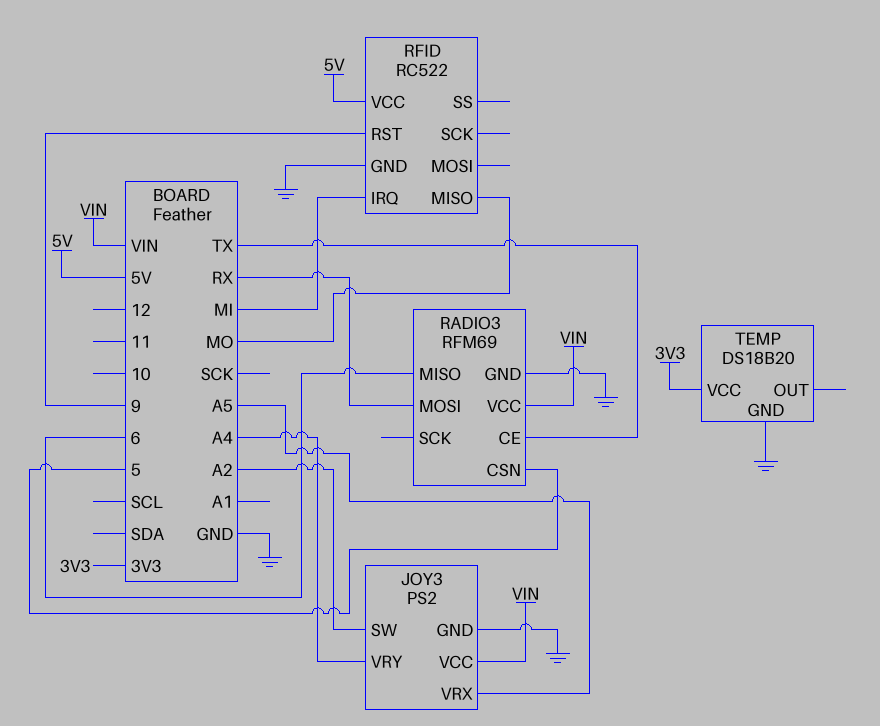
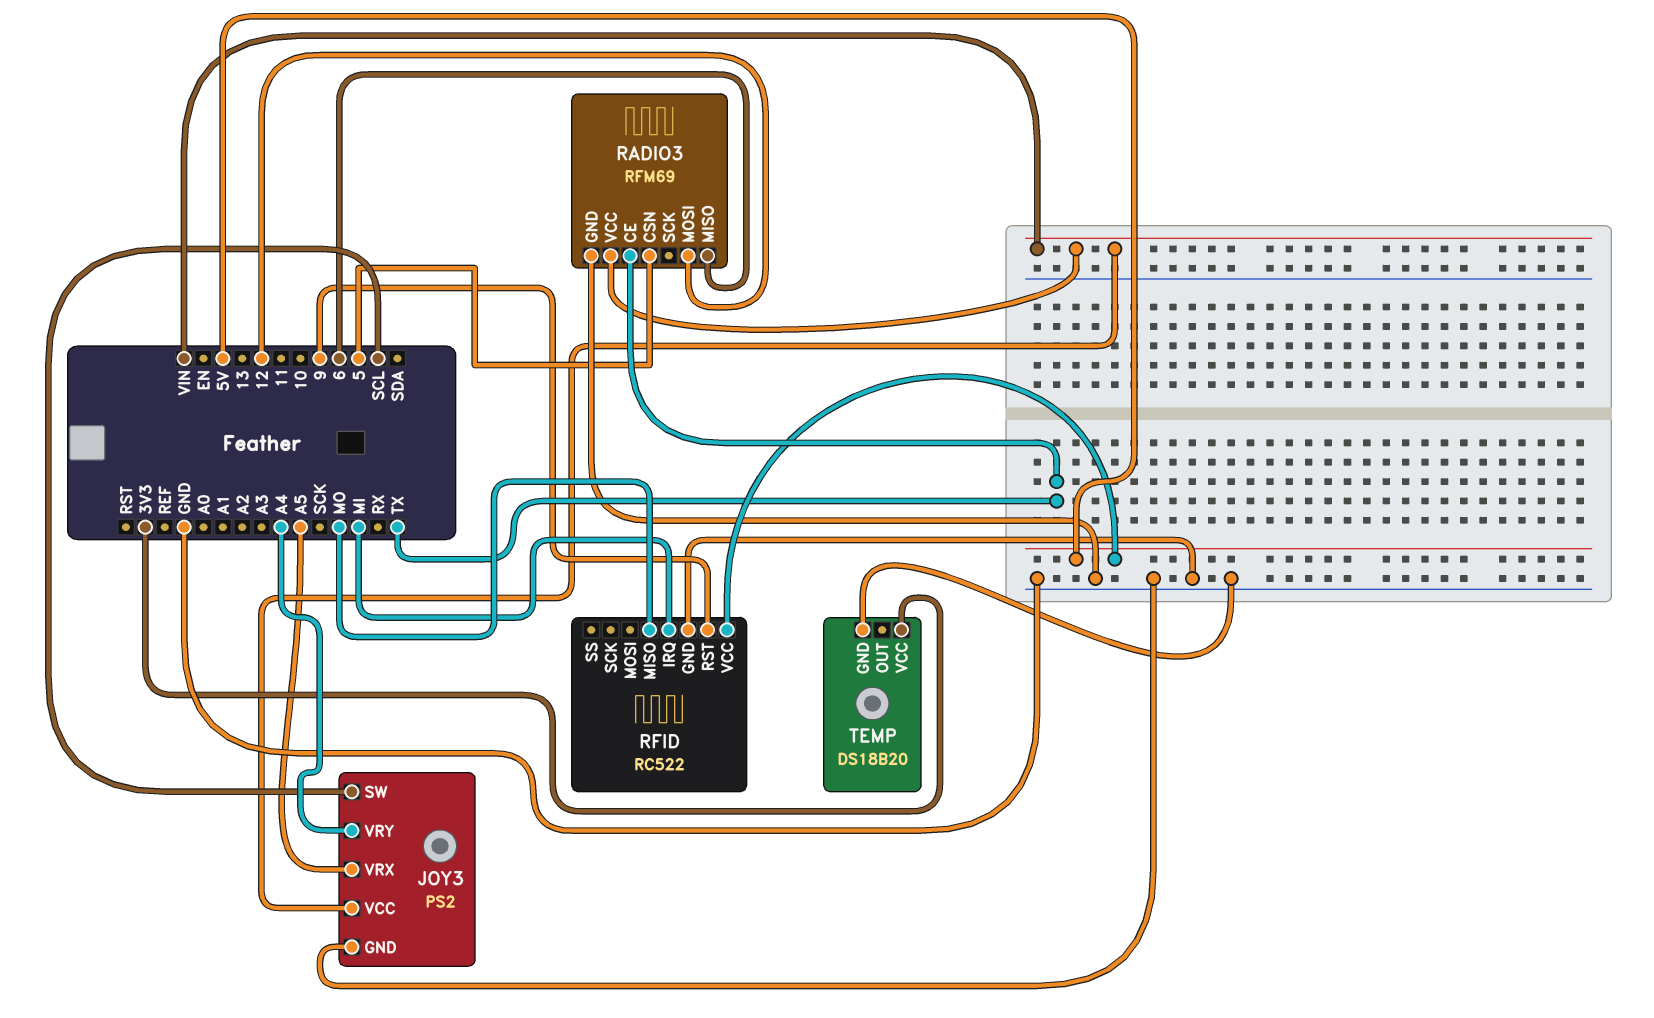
JOY3 pin SW: A2 -> SCL
RADIO3 pin MOSI: RX -> 12

